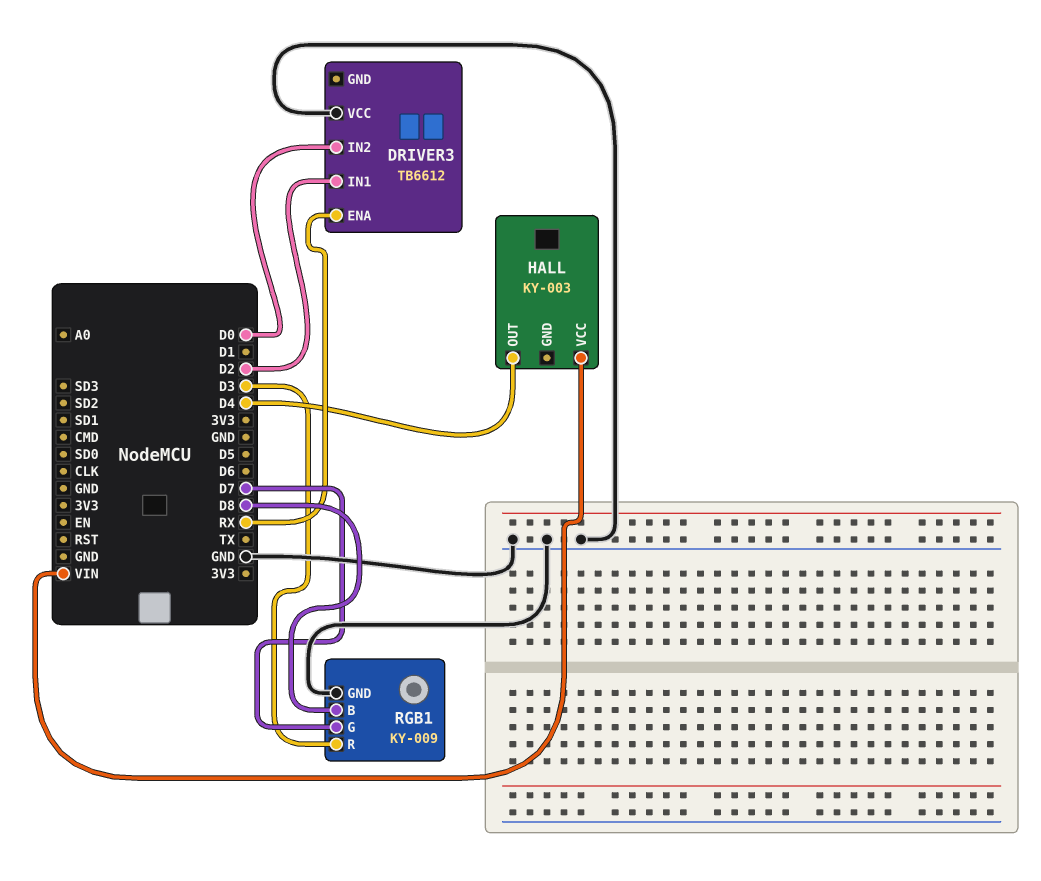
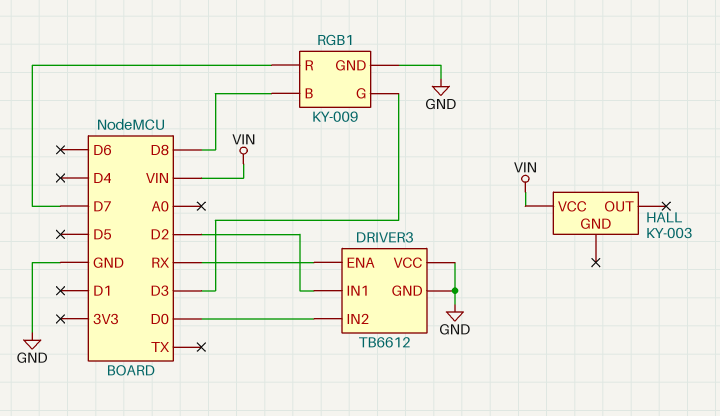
DRIVER3 pin GND: none -> GND
HALL pin OUT: D4 -> none
RGB1 pin G: D7 -> D3
RGB1 pin R: D3 -> D7

